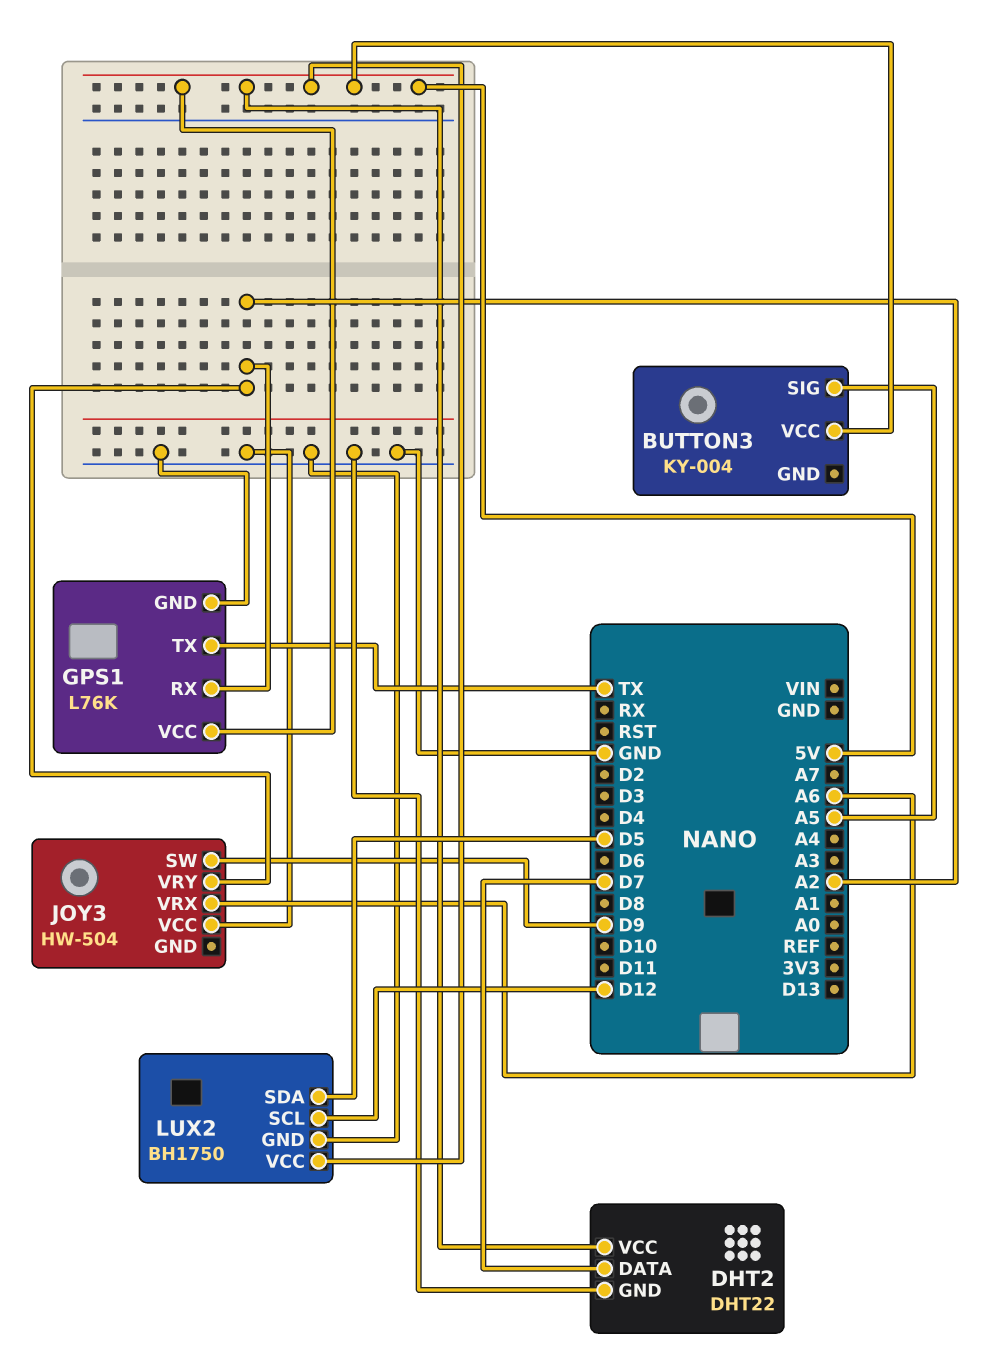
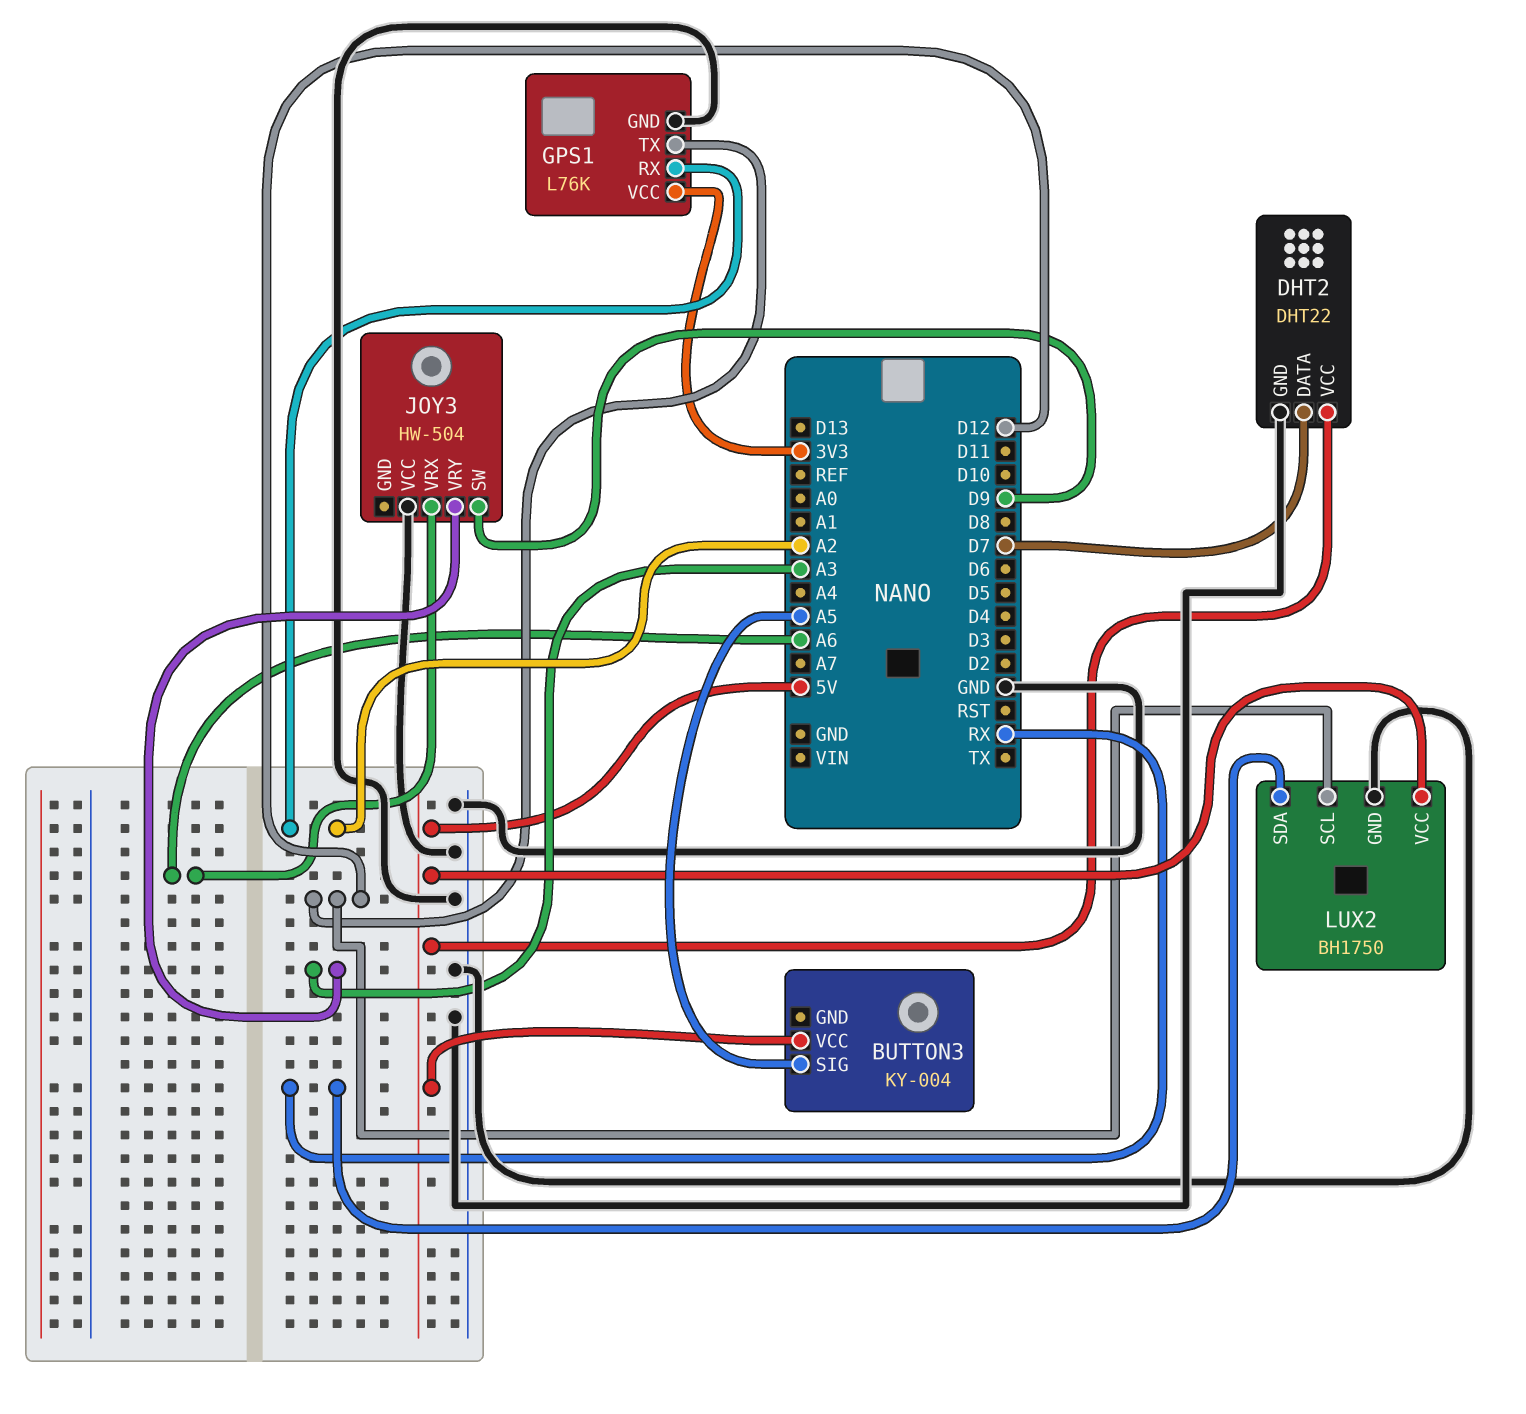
GPS1 pin TX: TX -> D12
GPS1 pin VCC: 5V -> 3V3
JOY3 pin VRY: A2 -> A3
LUX2 pin SDA: D5 -> RX

